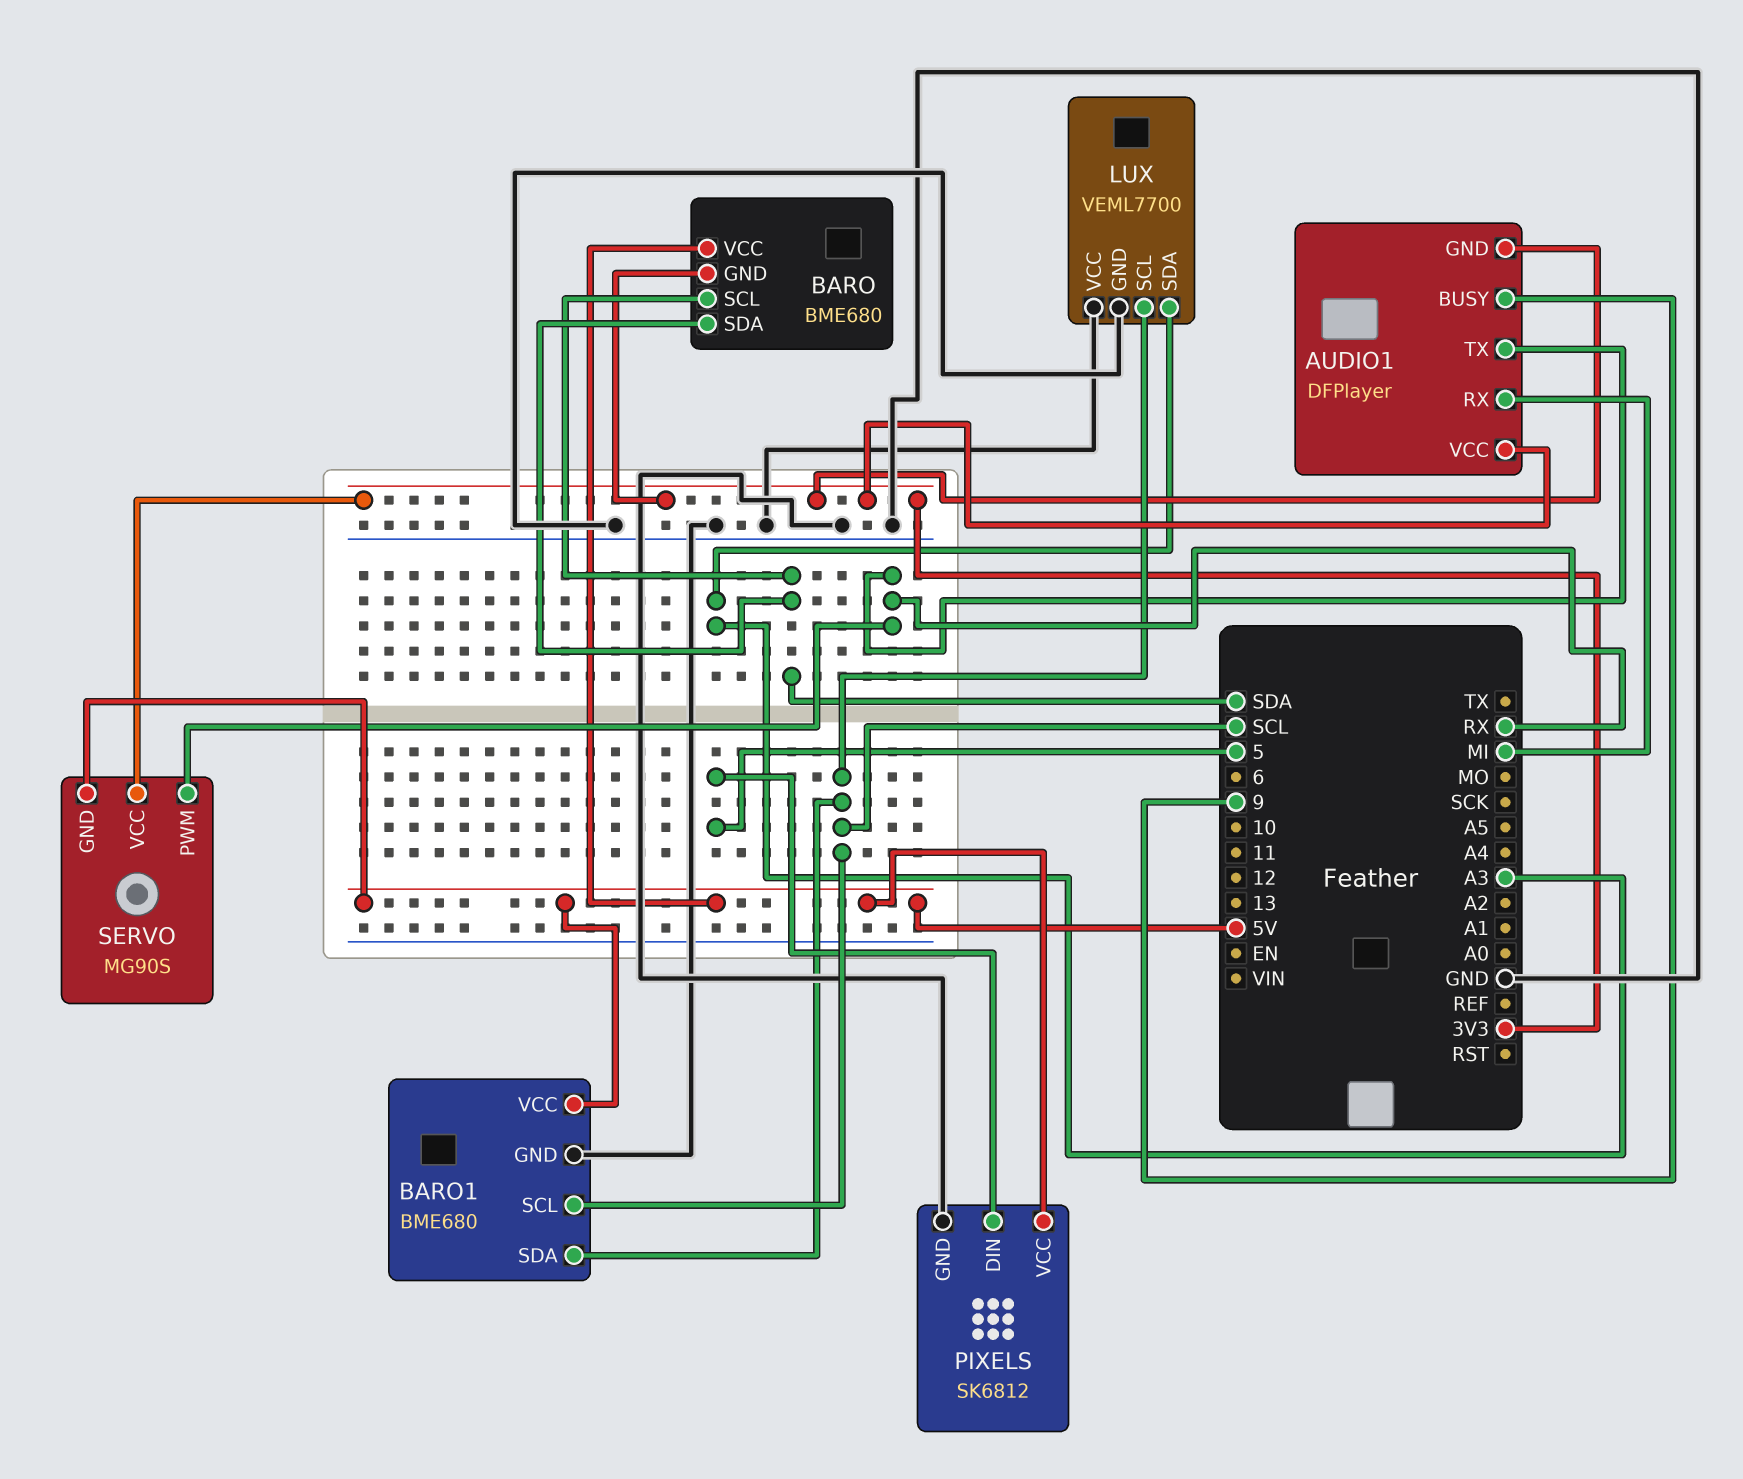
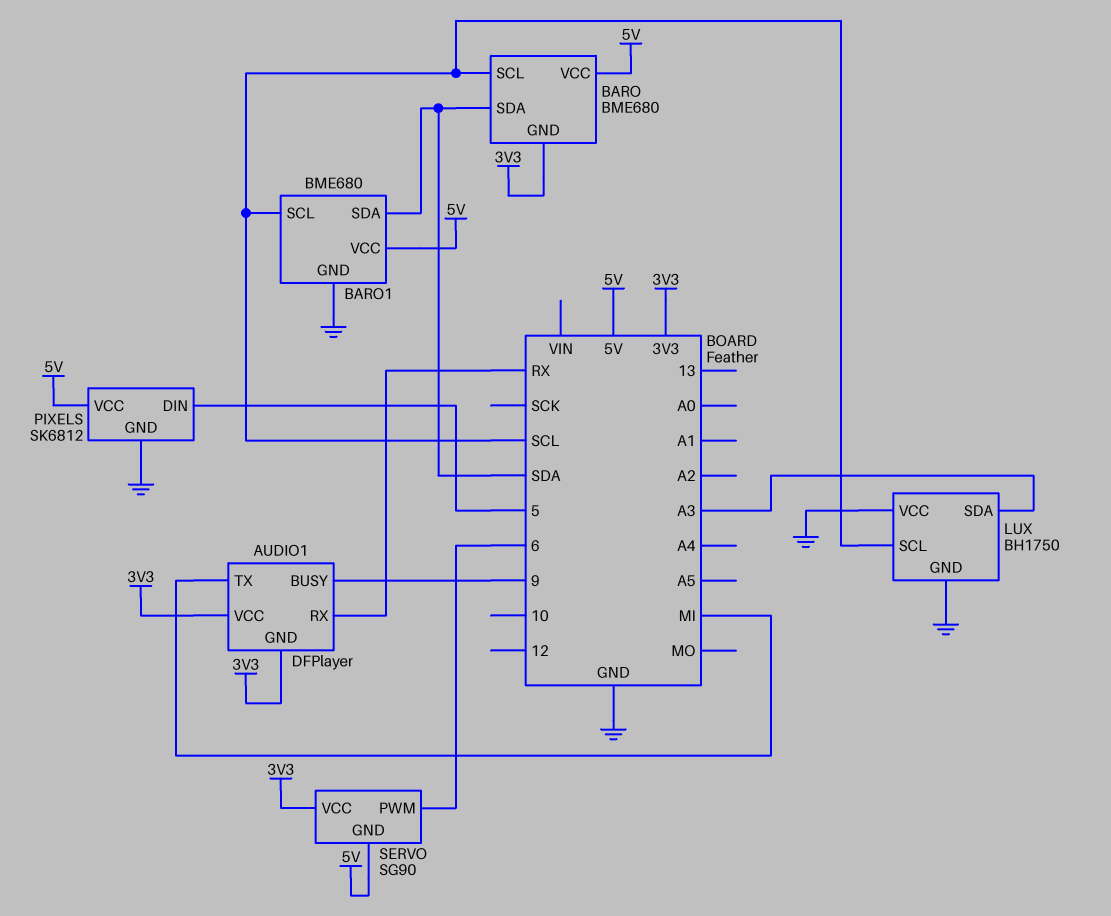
AUDIO1 pin RX: MI -> RX
AUDIO1 pin TX: RX -> MI
BARO pin SCL: SDA -> SCL
BARO1 pin SDA: SCL -> SDA
LUX: VEML7700 -> BH1750
SERVO: MG90S -> SG90
SERVO pin PWM: RX -> 6

